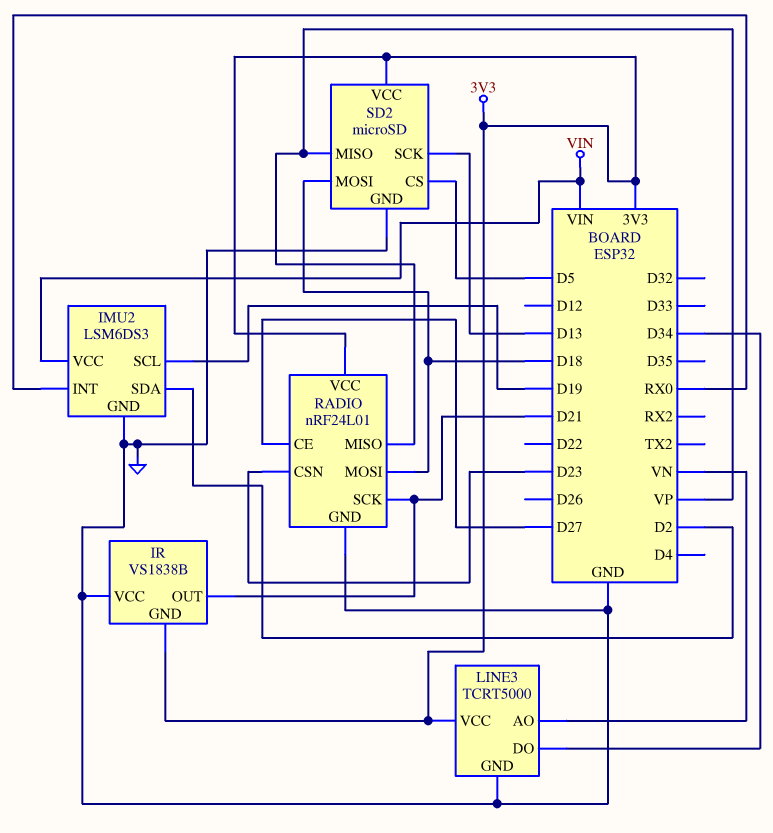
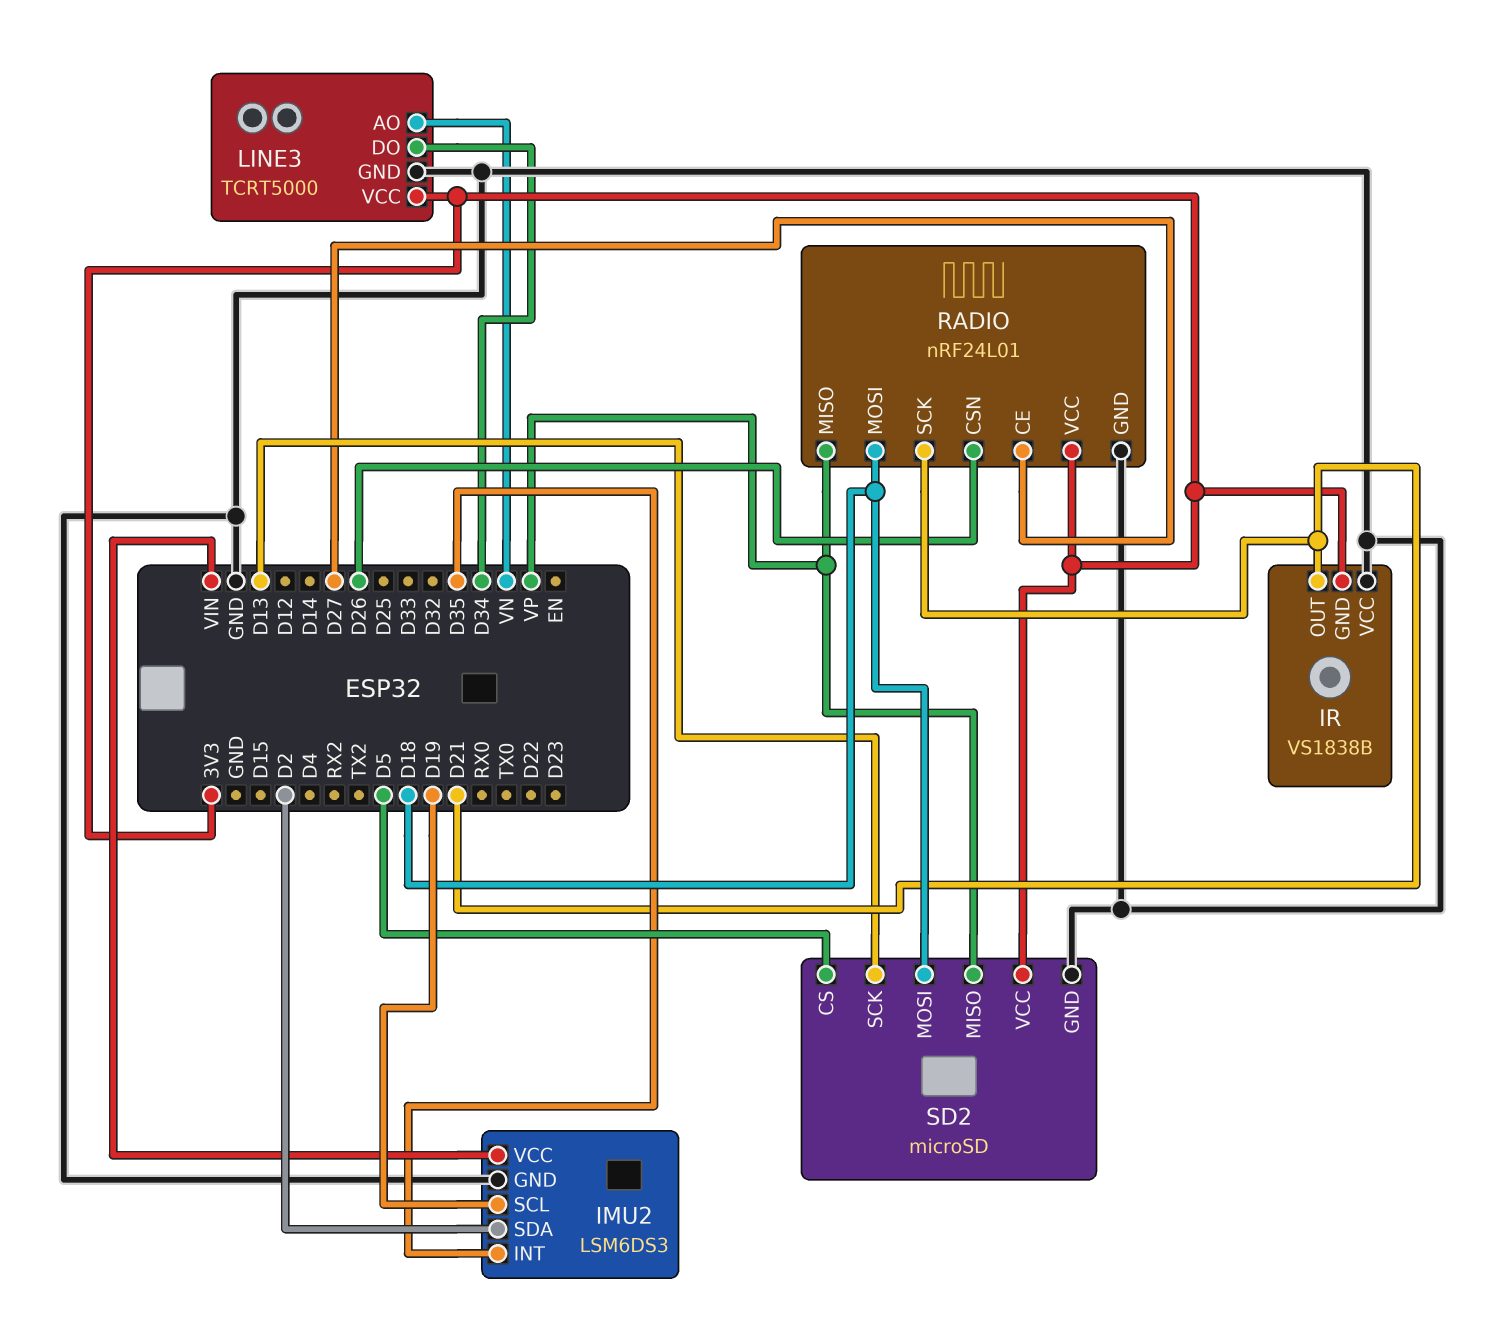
IMU2 pin INT: RX0 -> D35
RADIO pin CSN: D23 -> D26

